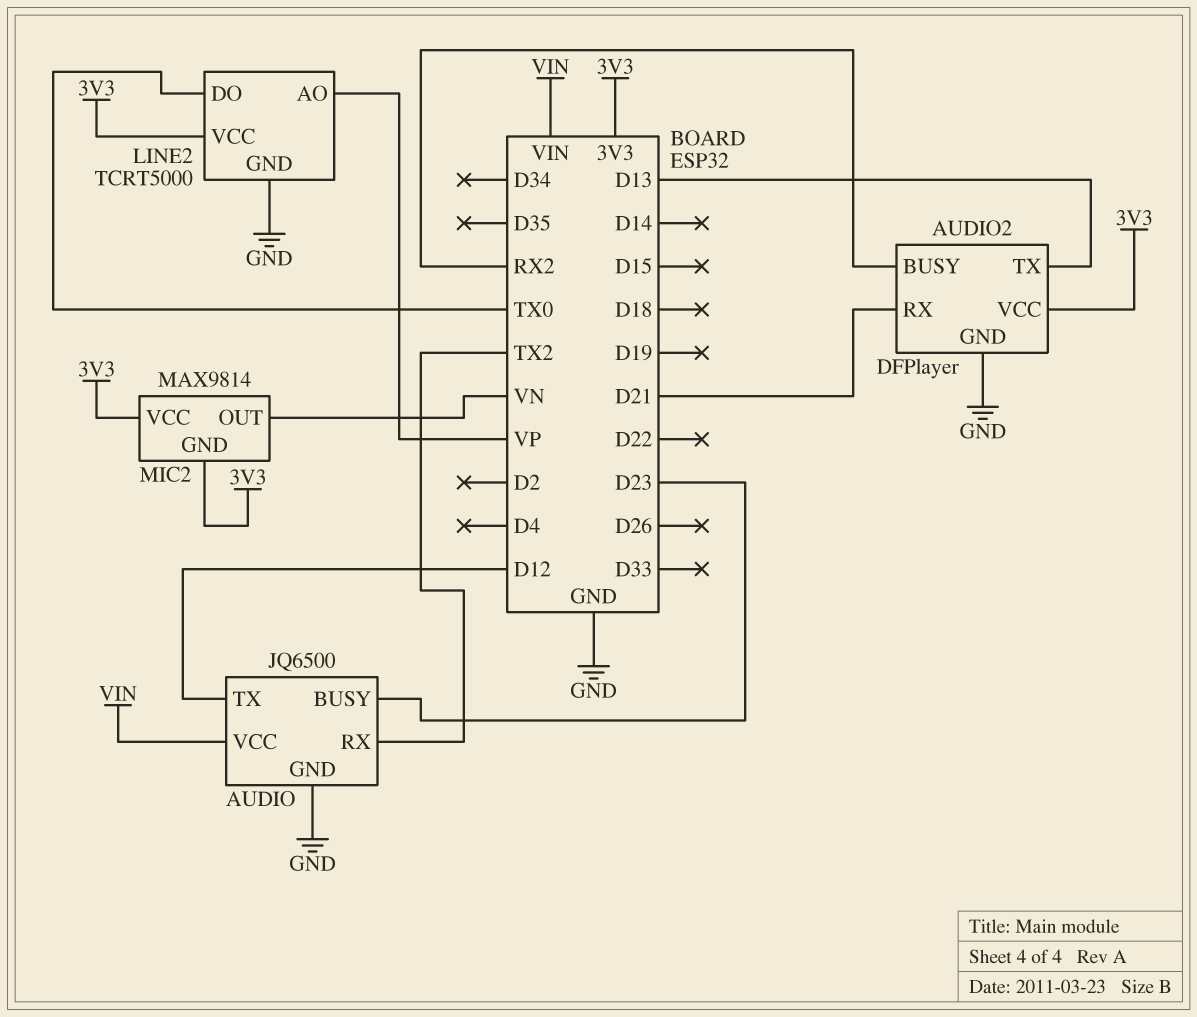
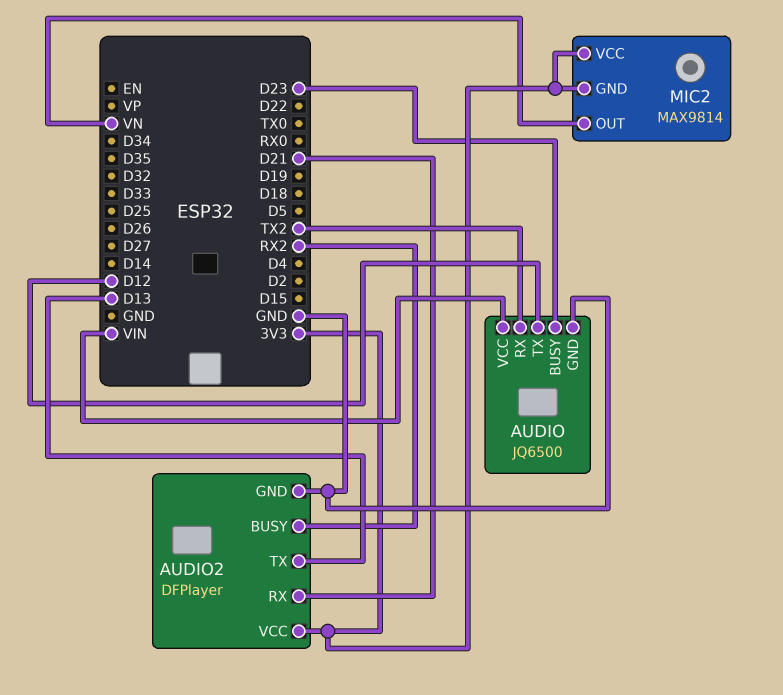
LINE2: TCRT5000 -> none
LINE2 pin AO: VP -> none
LINE2 pin DO: TX0 -> none
LINE2 pin GND: GND -> none
LINE2 pin VCC: 3V3 -> none

